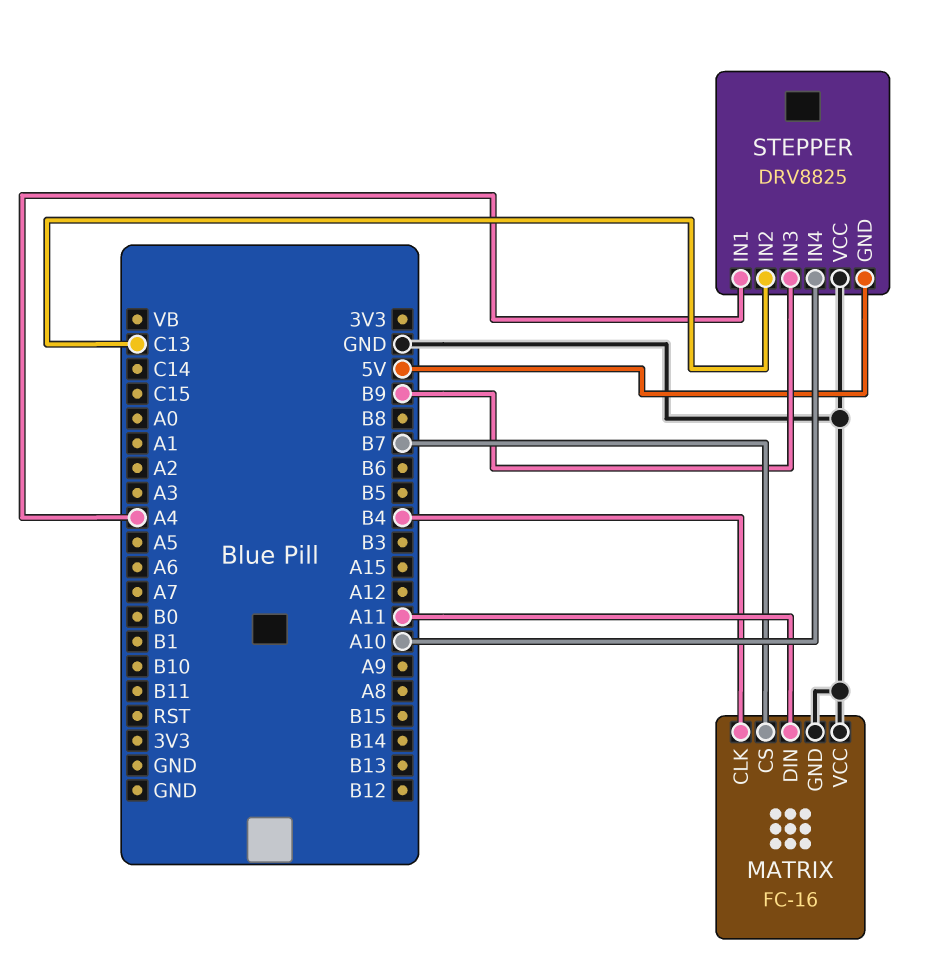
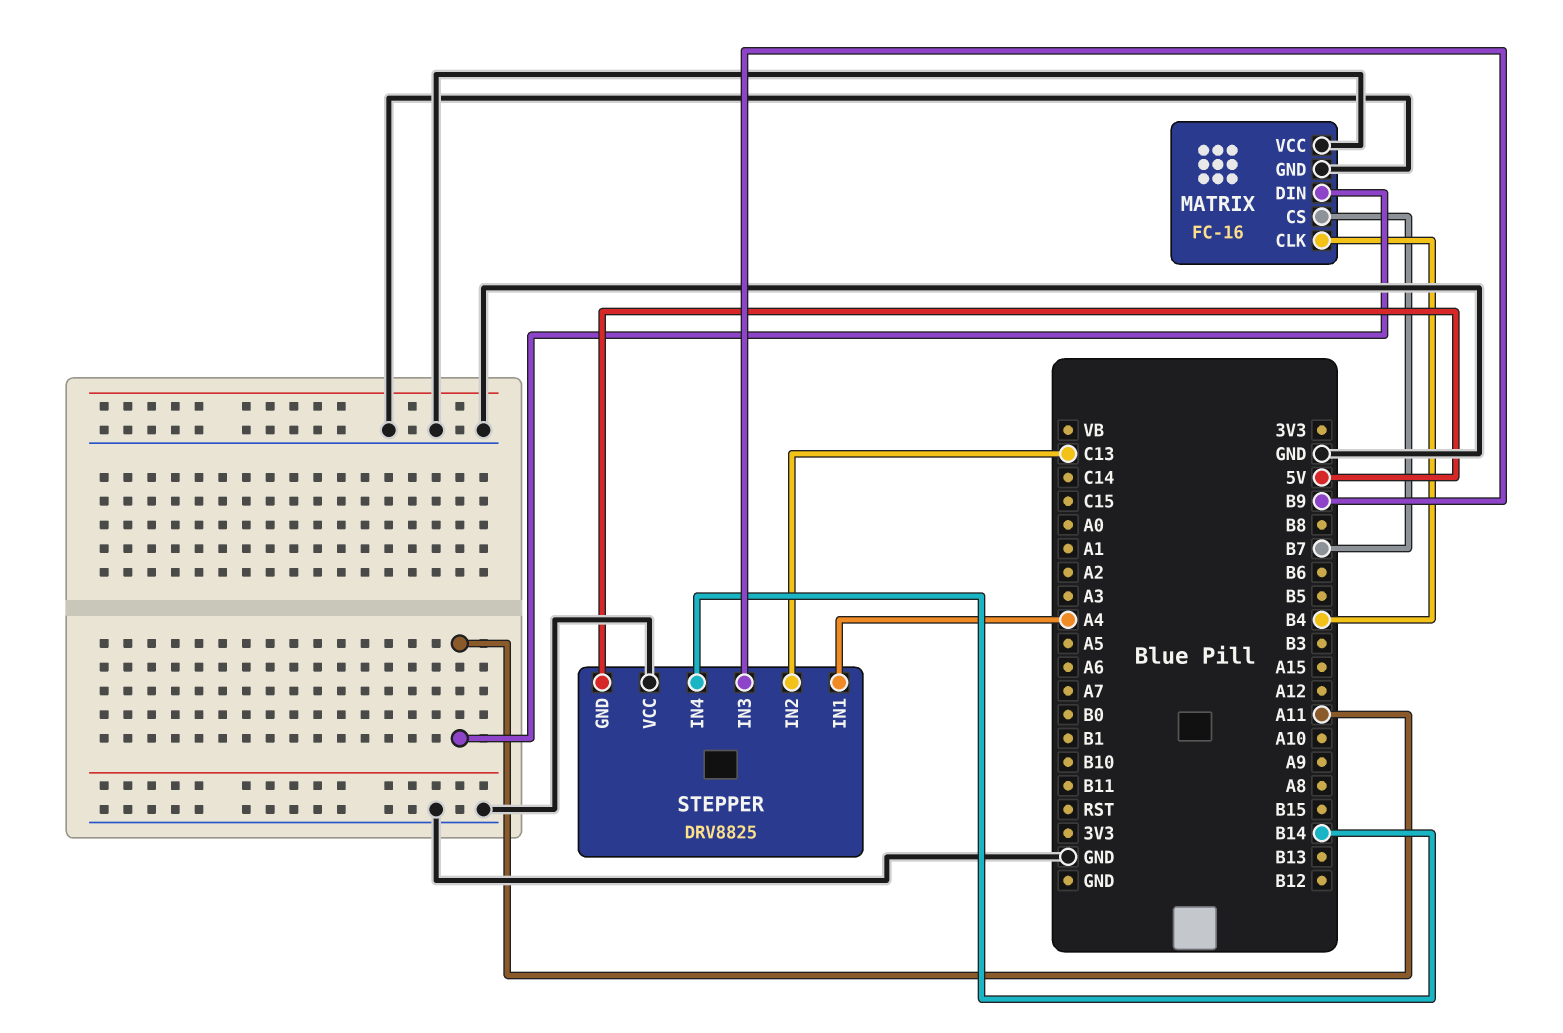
STEPPER pin IN4: A10 -> B14

